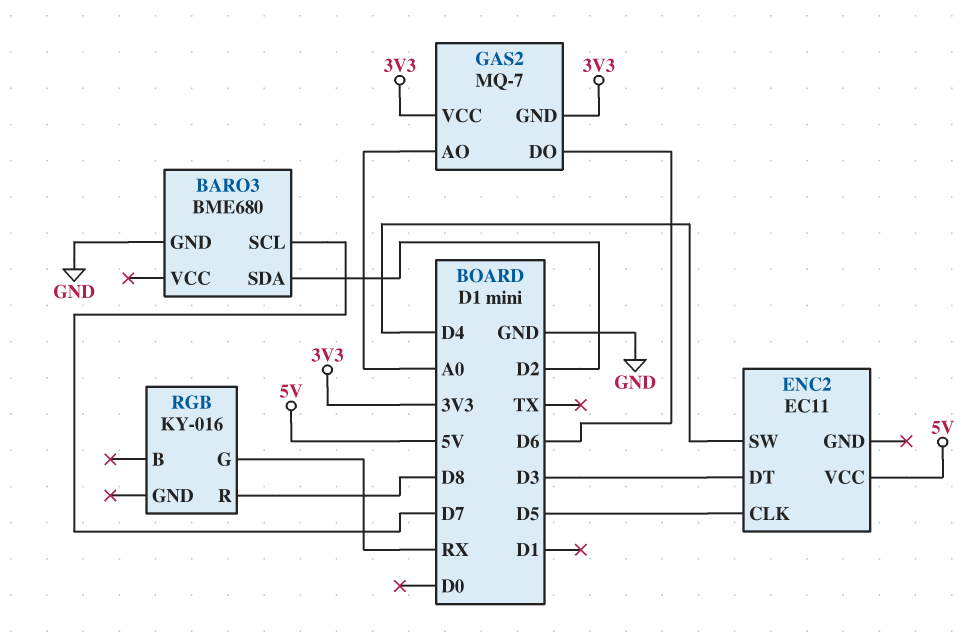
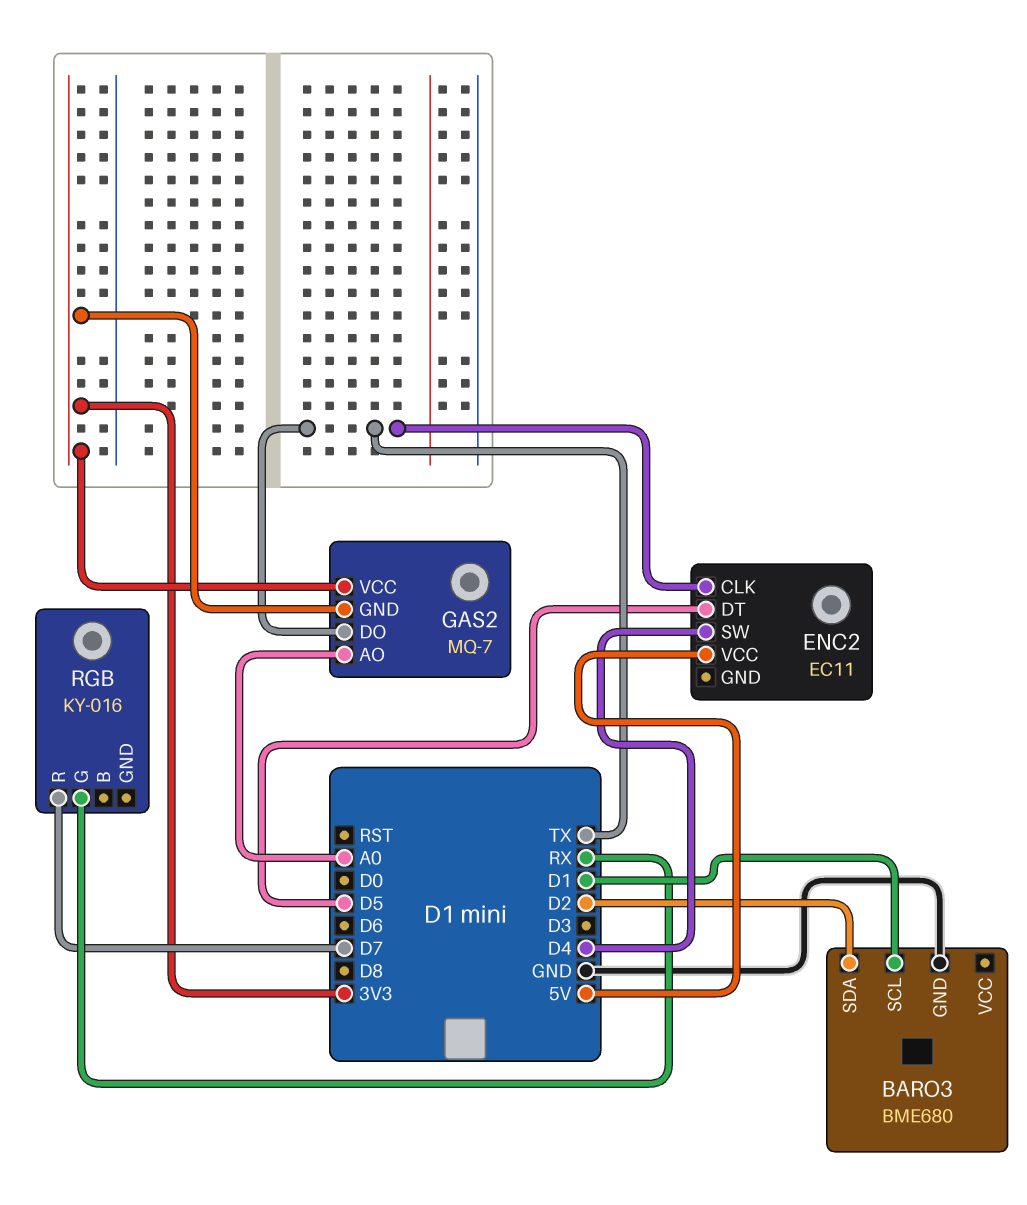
BARO3 pin SCL: D7 -> D1
ENC2 pin CLK: D5 -> TX
ENC2 pin DT: D3 -> D5
GAS2 pin DO: D6 -> TX
RGB pin R: D8 -> D7

